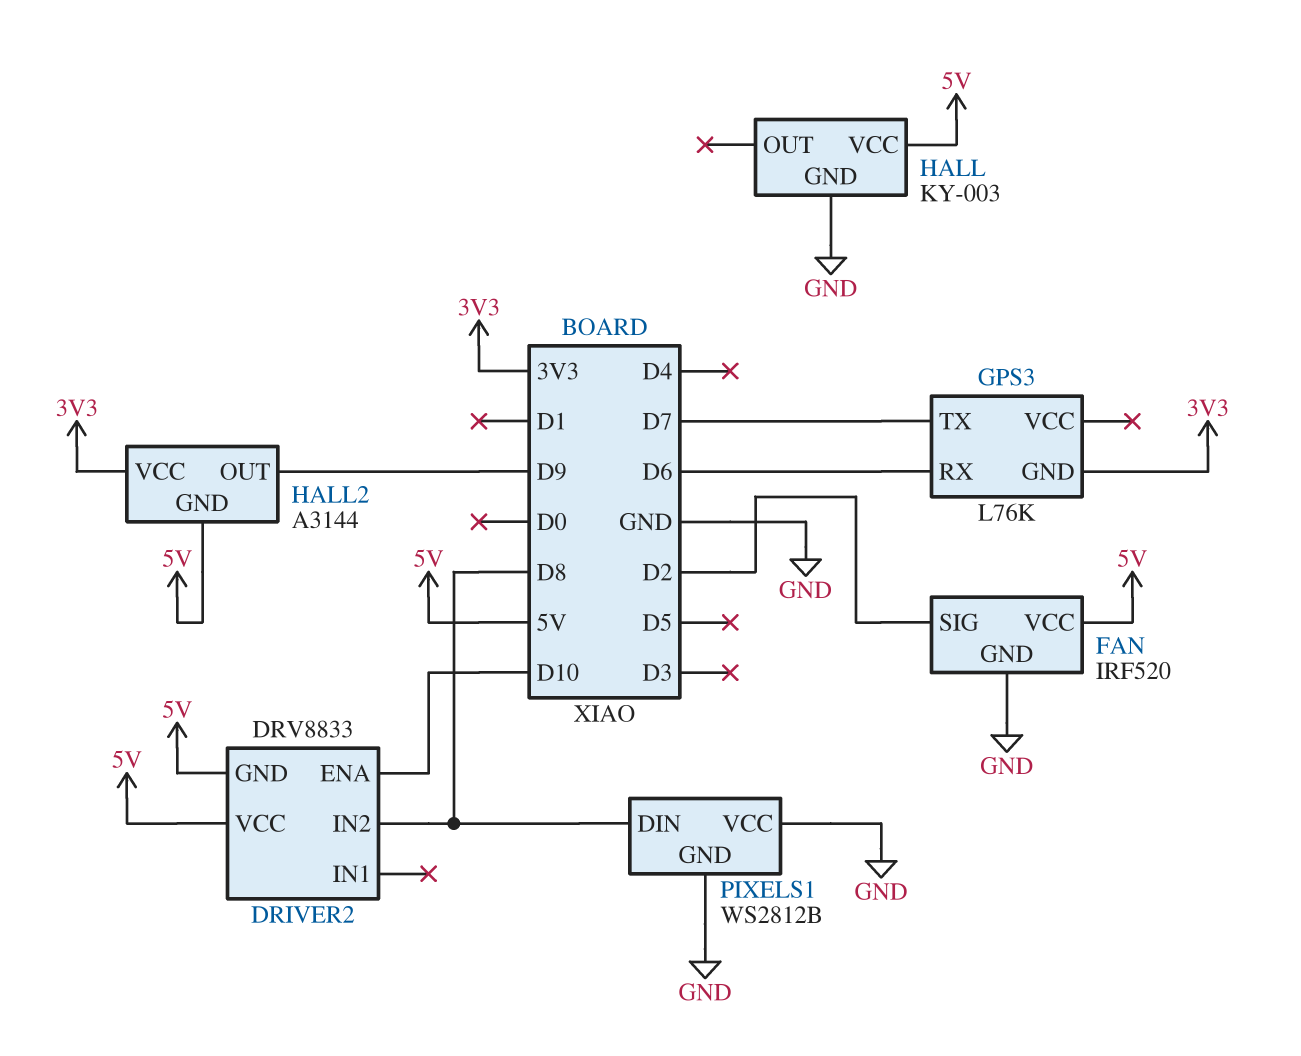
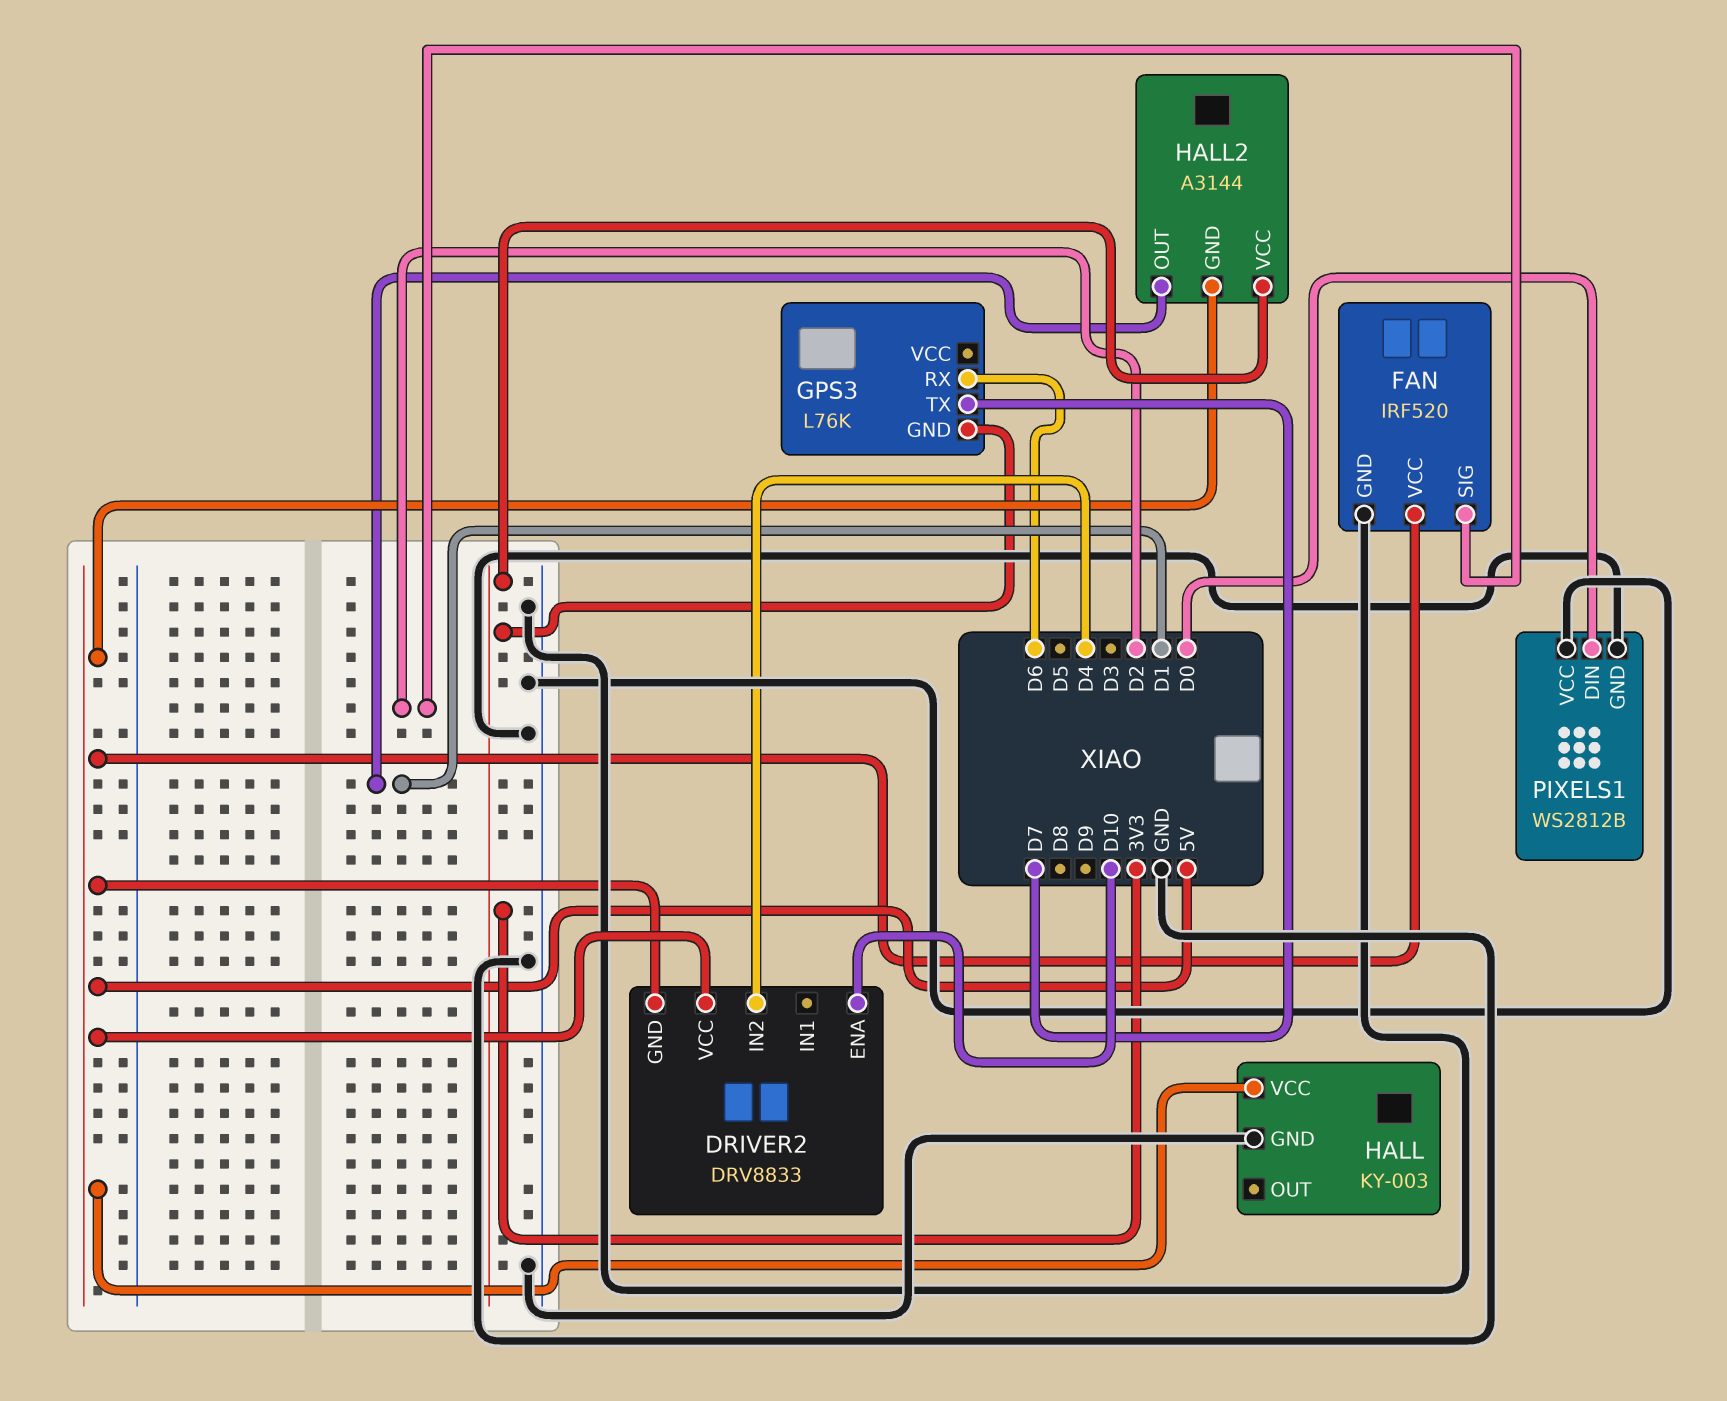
DRIVER2 pin IN2: D8 -> D4
HALL2 pin OUT: D9 -> D1
PIXELS1 pin DIN: D8 -> D0

